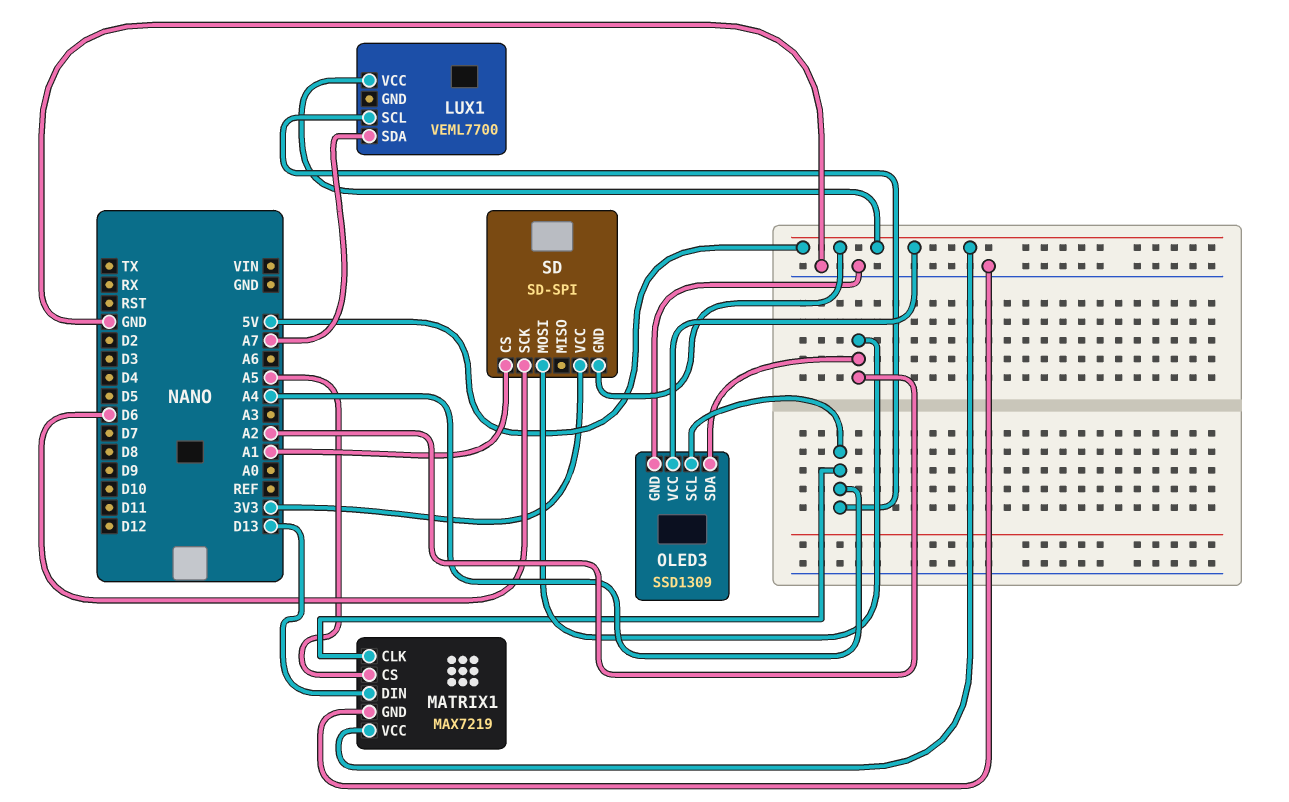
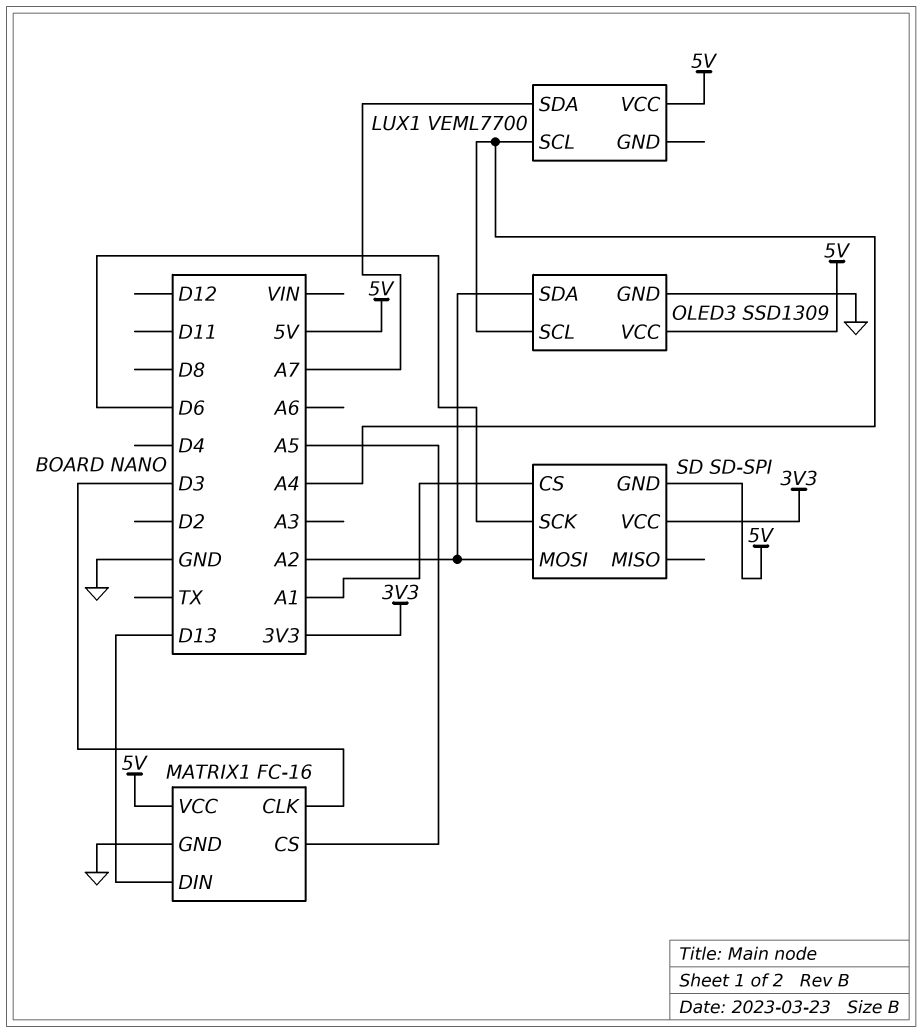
MATRIX1: MAX7219 -> FC-16
MATRIX1 pin CLK: A4 -> D3

